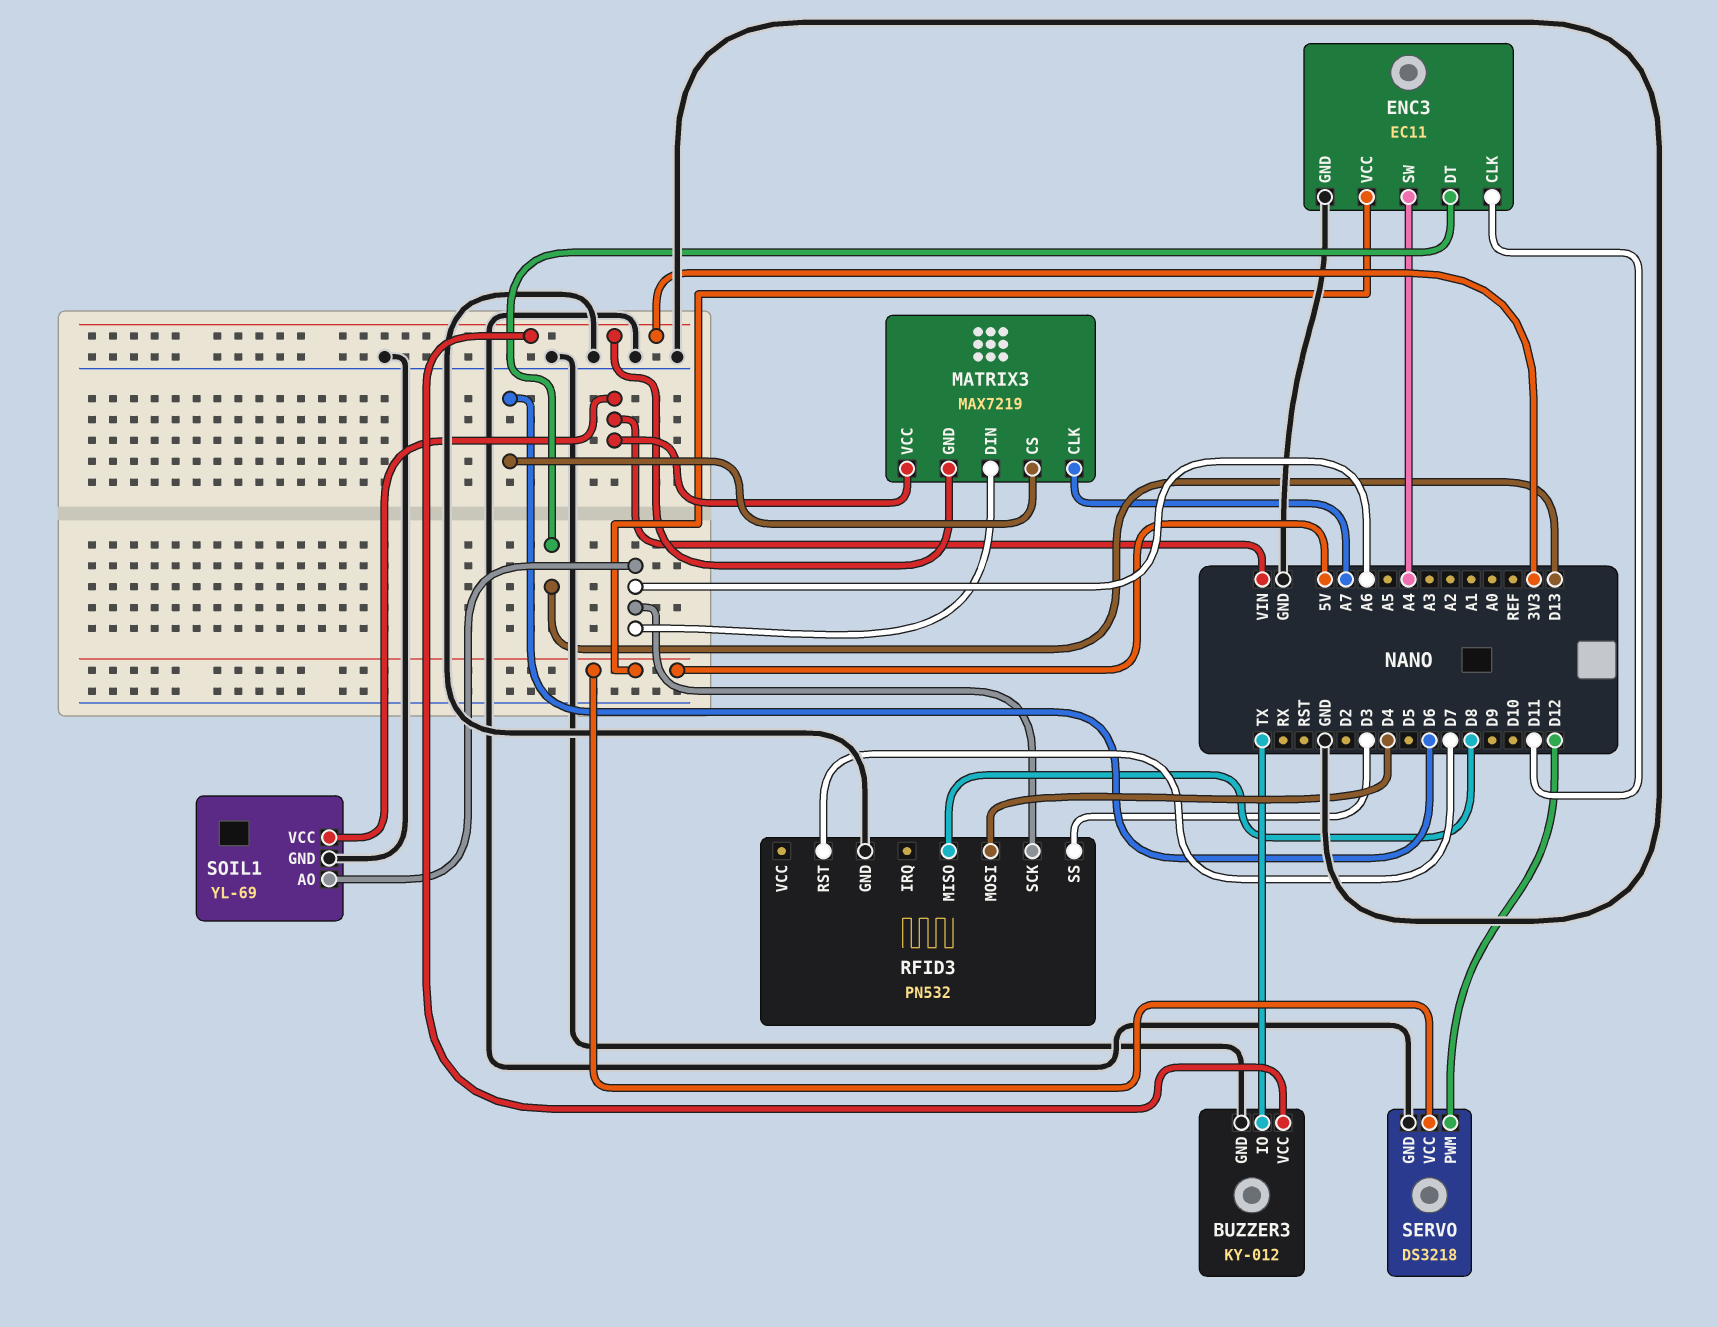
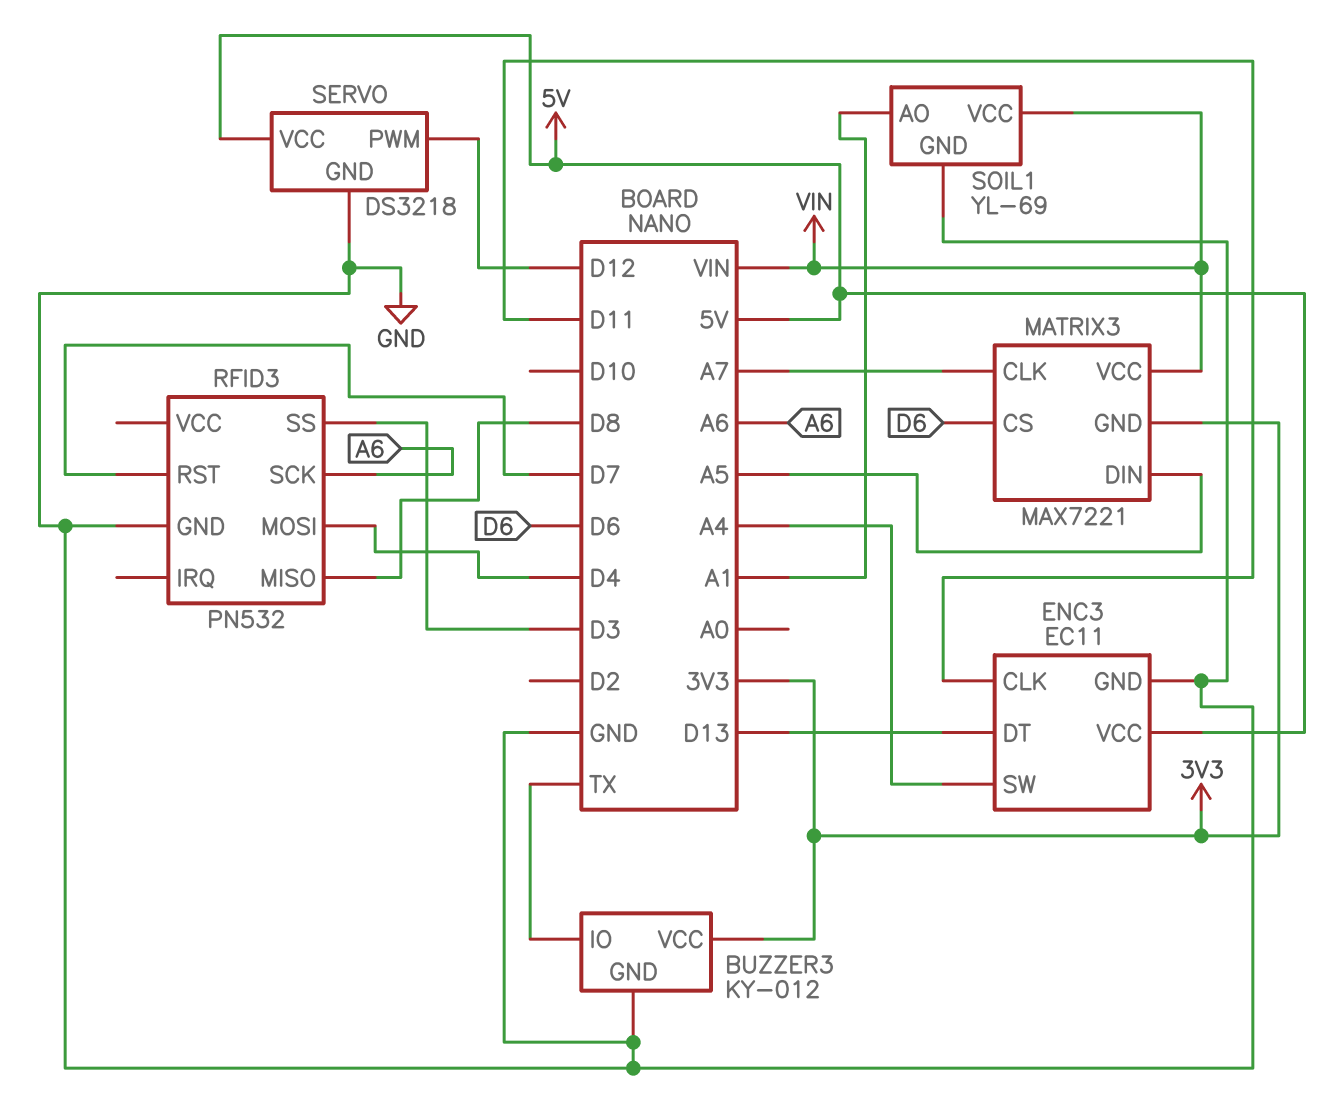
MATRIX3: MAX7219 -> MAX7221
MATRIX3 pin DIN: A6 -> A5
SOIL1 pin AO: A6 -> A1

